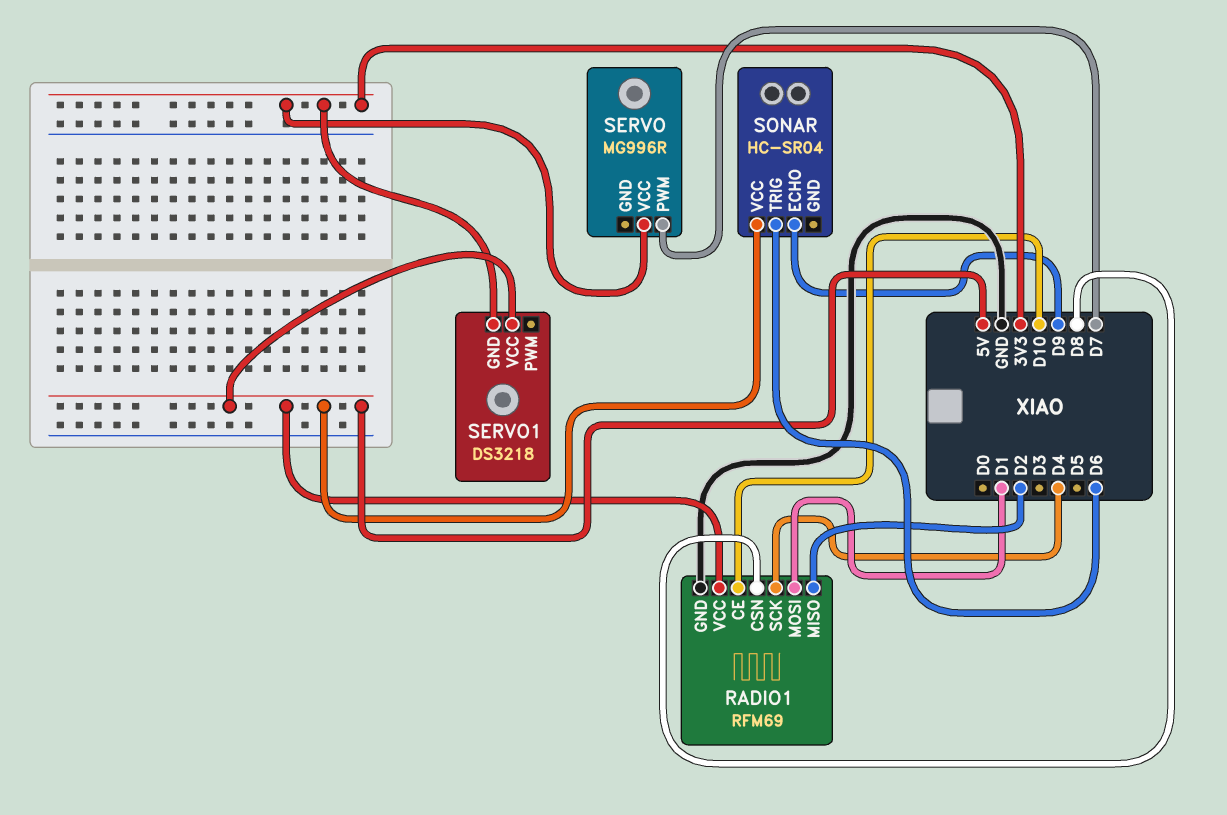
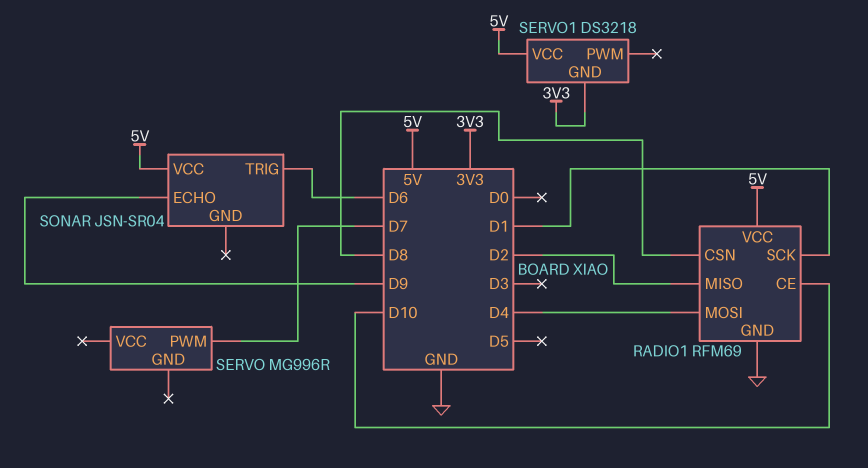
RADIO1 pin MOSI: D1 -> D4
RADIO1 pin SCK: D4 -> D1
SERVO pin VCC: 3V3 -> none
SONAR: HC-SR04 -> JSN-SR04

